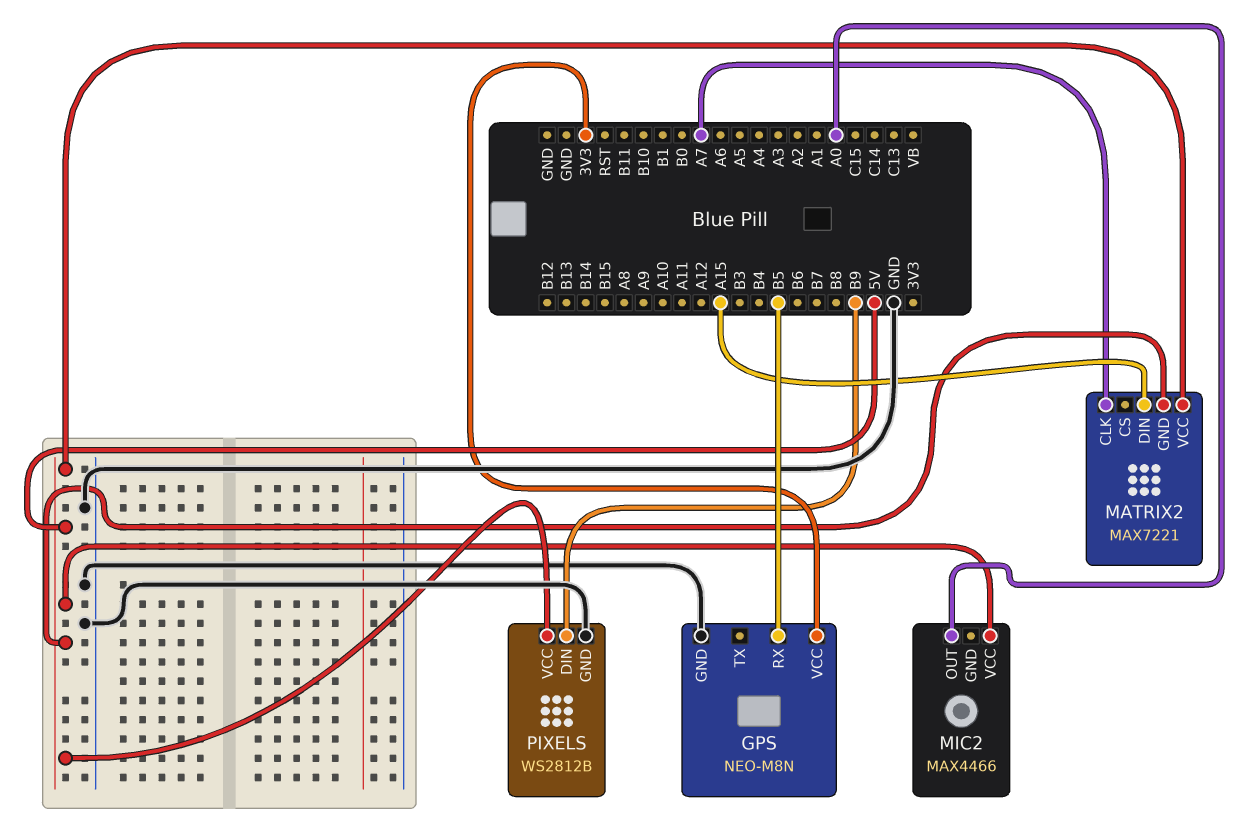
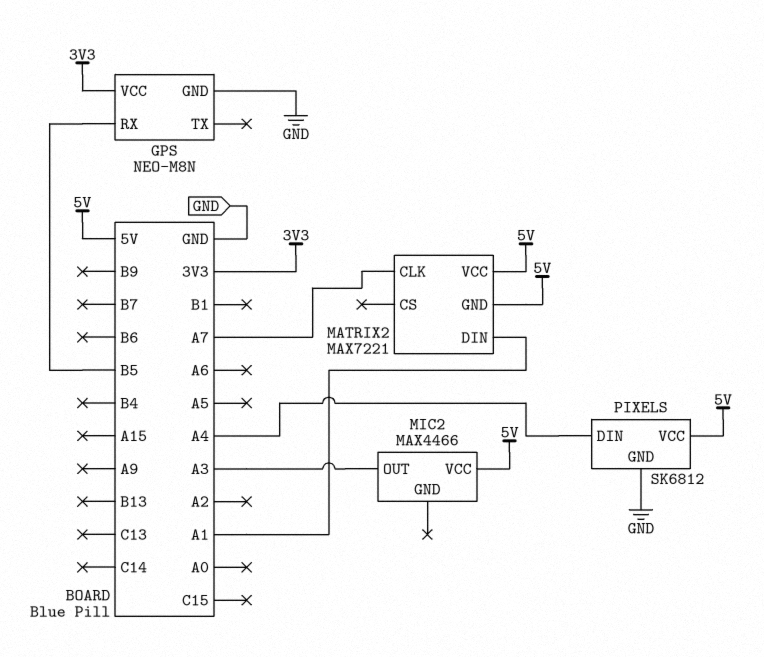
MATRIX2 pin DIN: A15 -> A1
MIC2 pin OUT: A0 -> A3
PIXELS: WS2812B -> SK6812
PIXELS pin DIN: B9 -> A4

